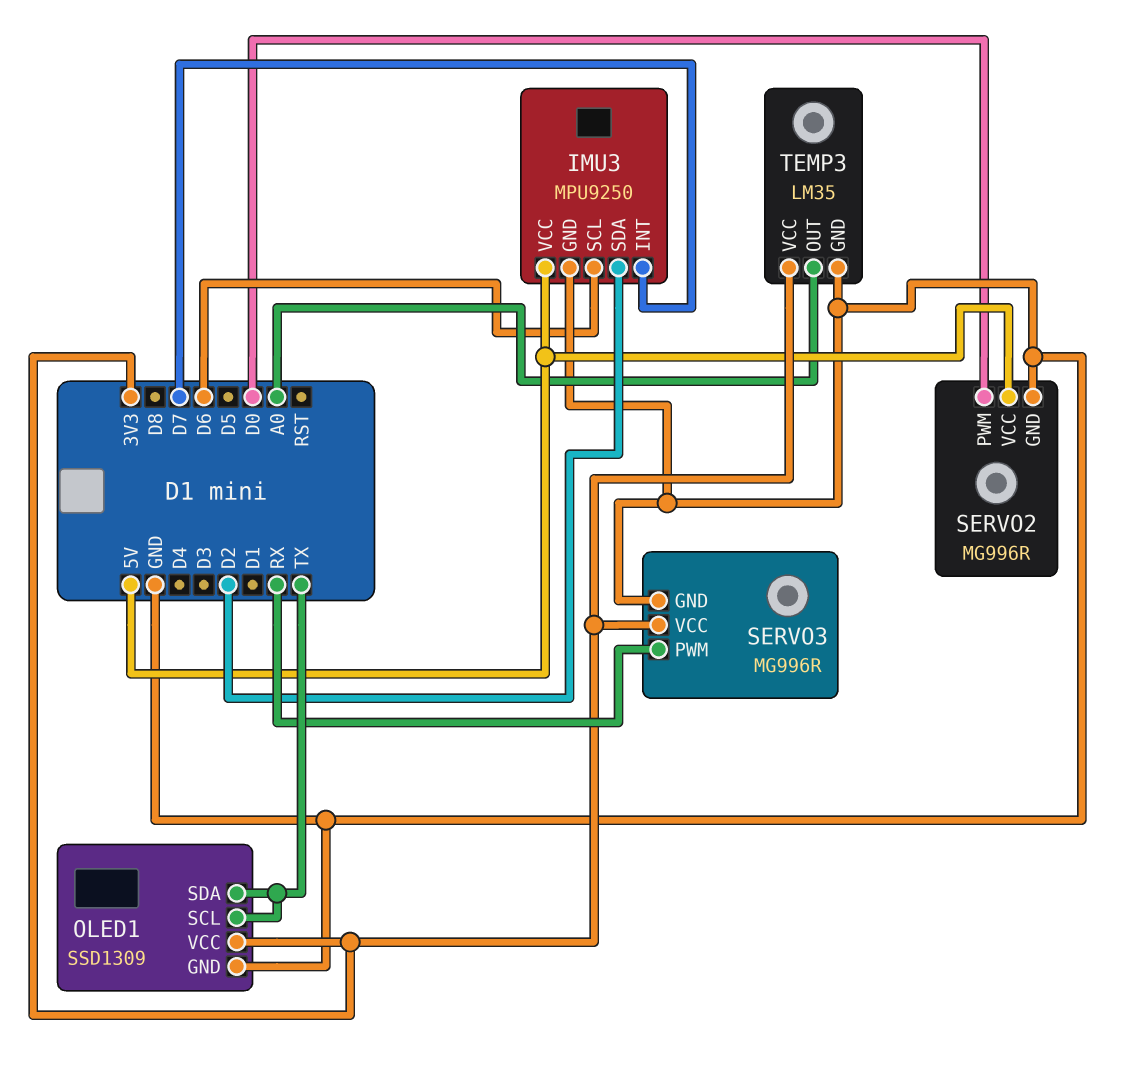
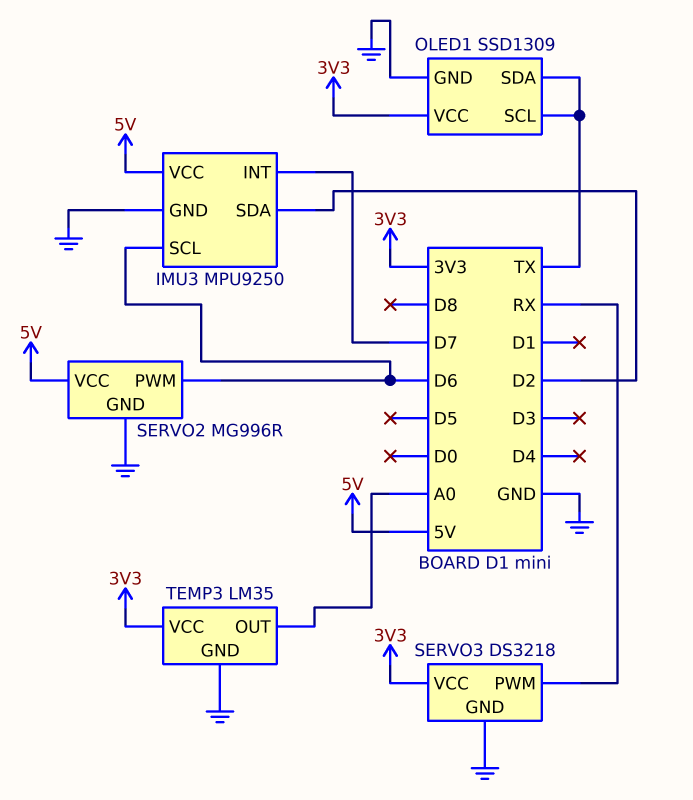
SERVO2 pin PWM: D0 -> D6
SERVO3: MG996R -> DS3218

